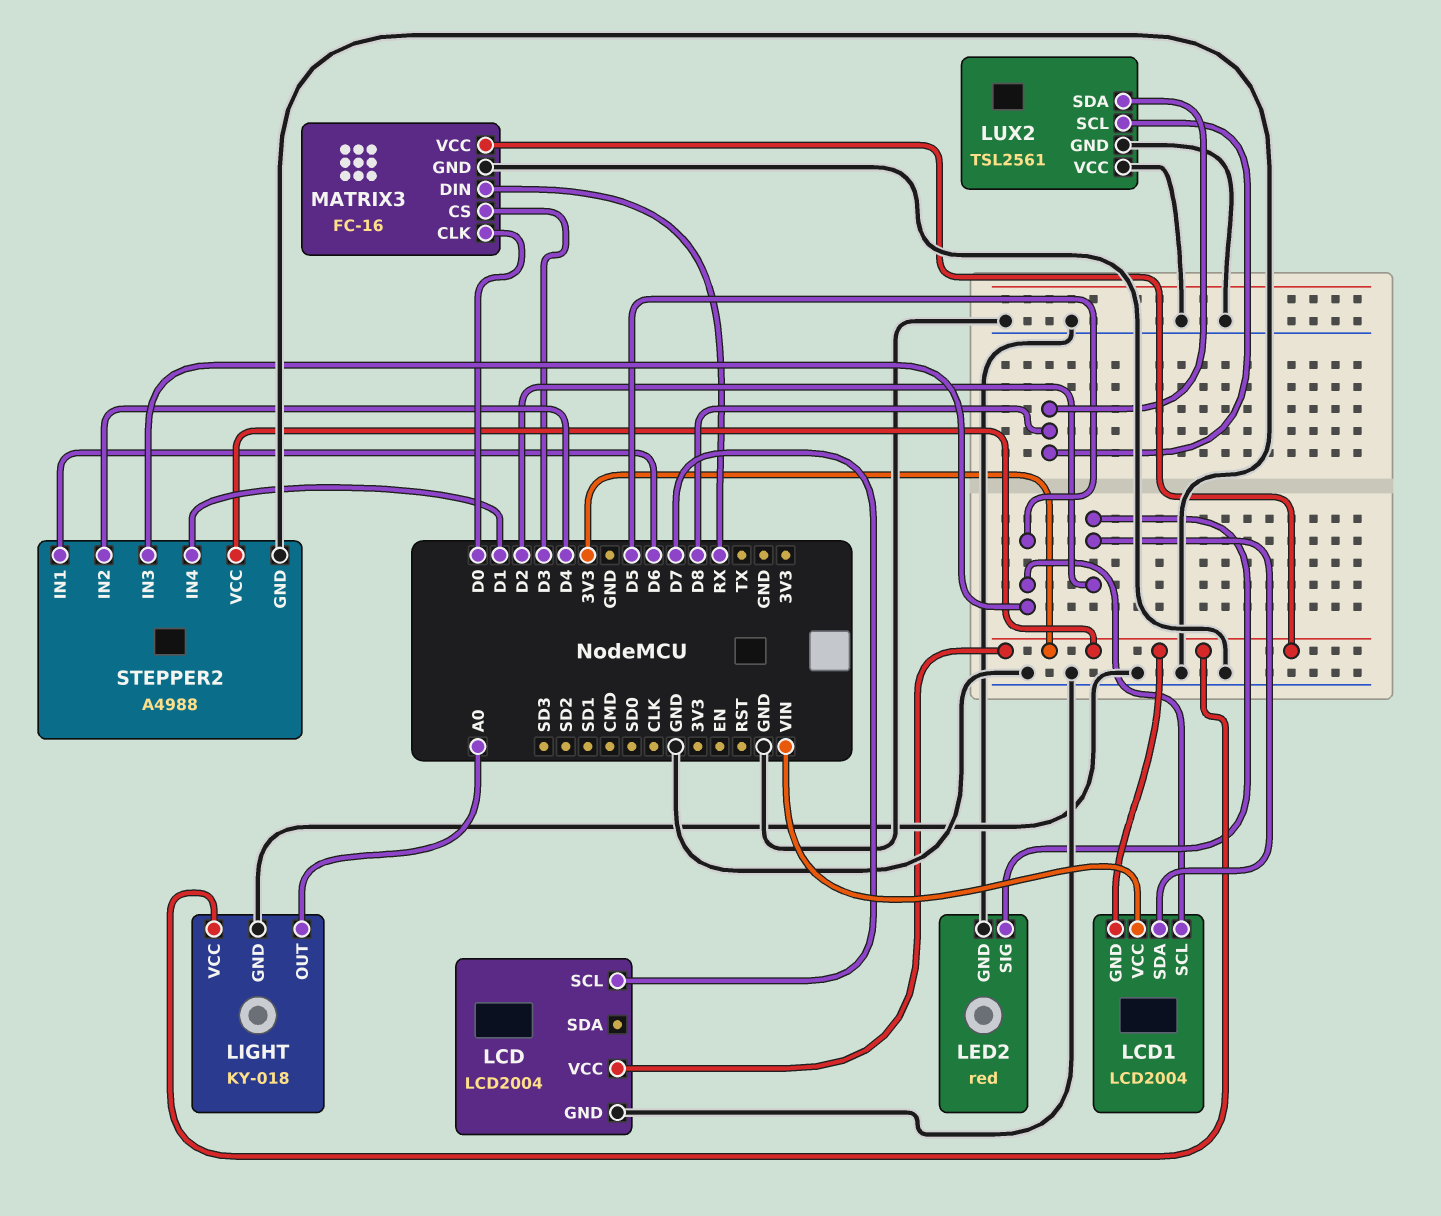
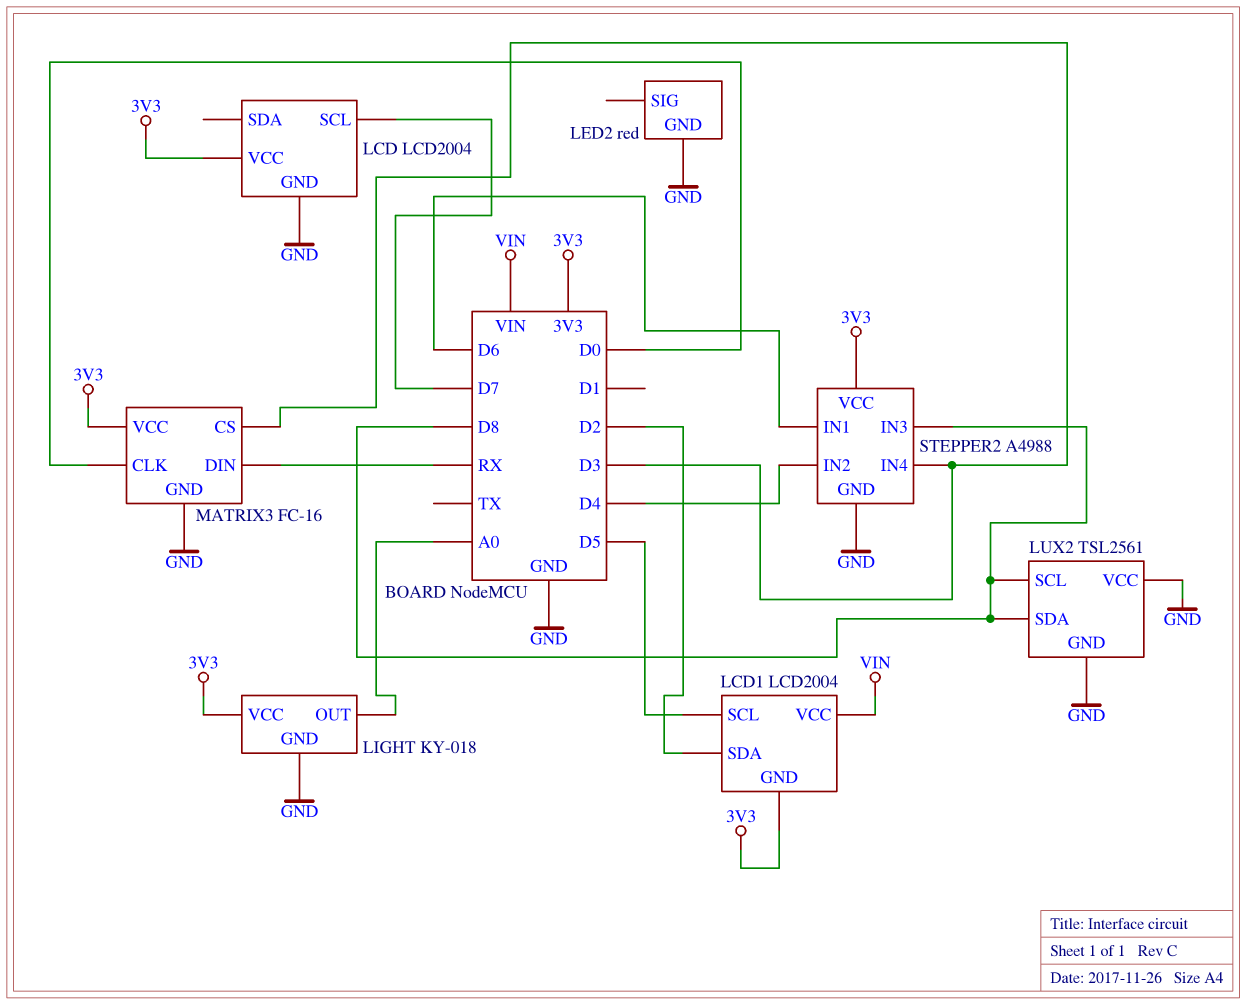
LED2 pin SIG: D2 -> none
STEPPER2 pin IN3: D5 -> D8
STEPPER2 pin IN4: D1 -> D3

